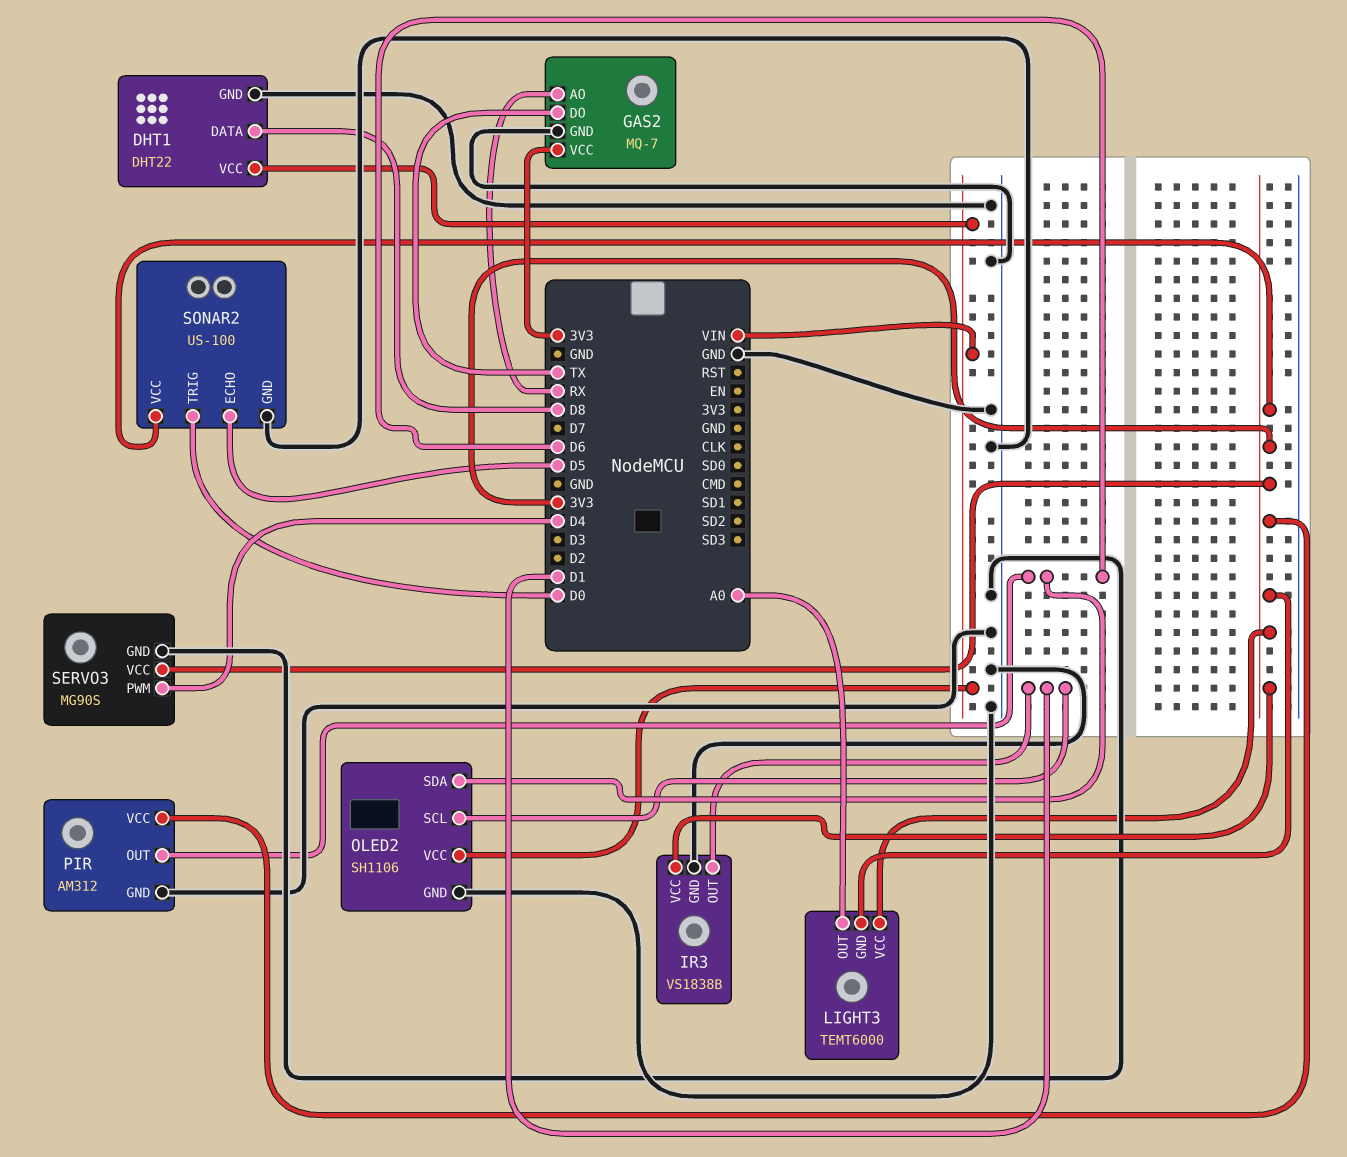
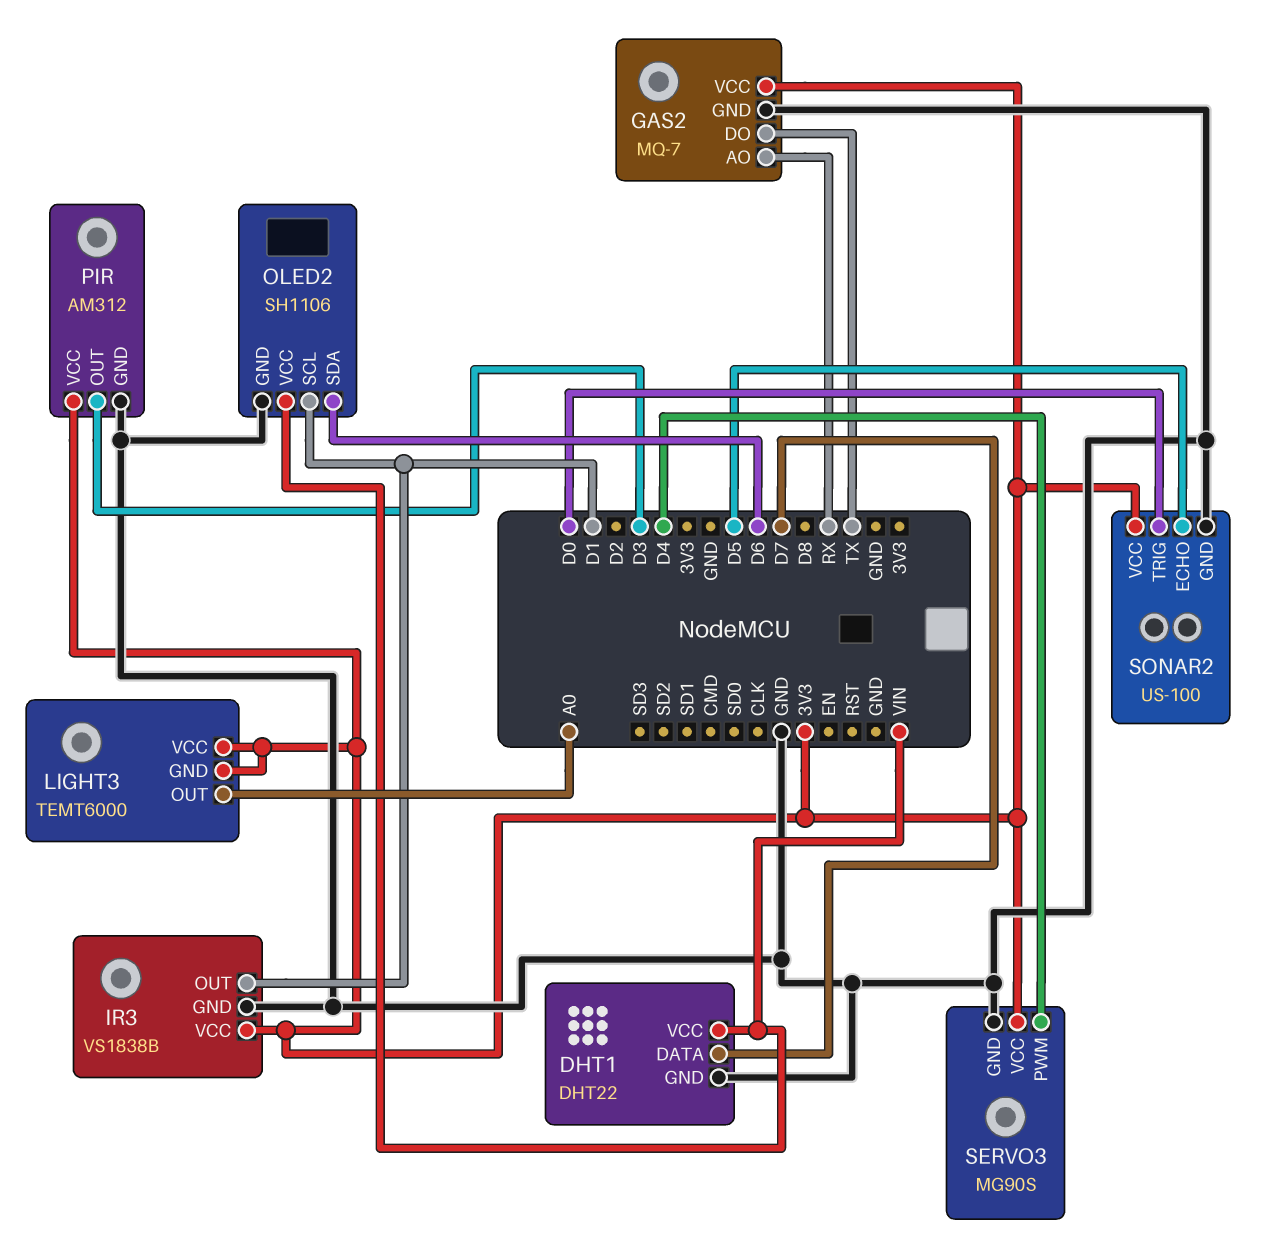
DHT1 pin DATA: D8 -> D7
PIR pin OUT: D6 -> D3

